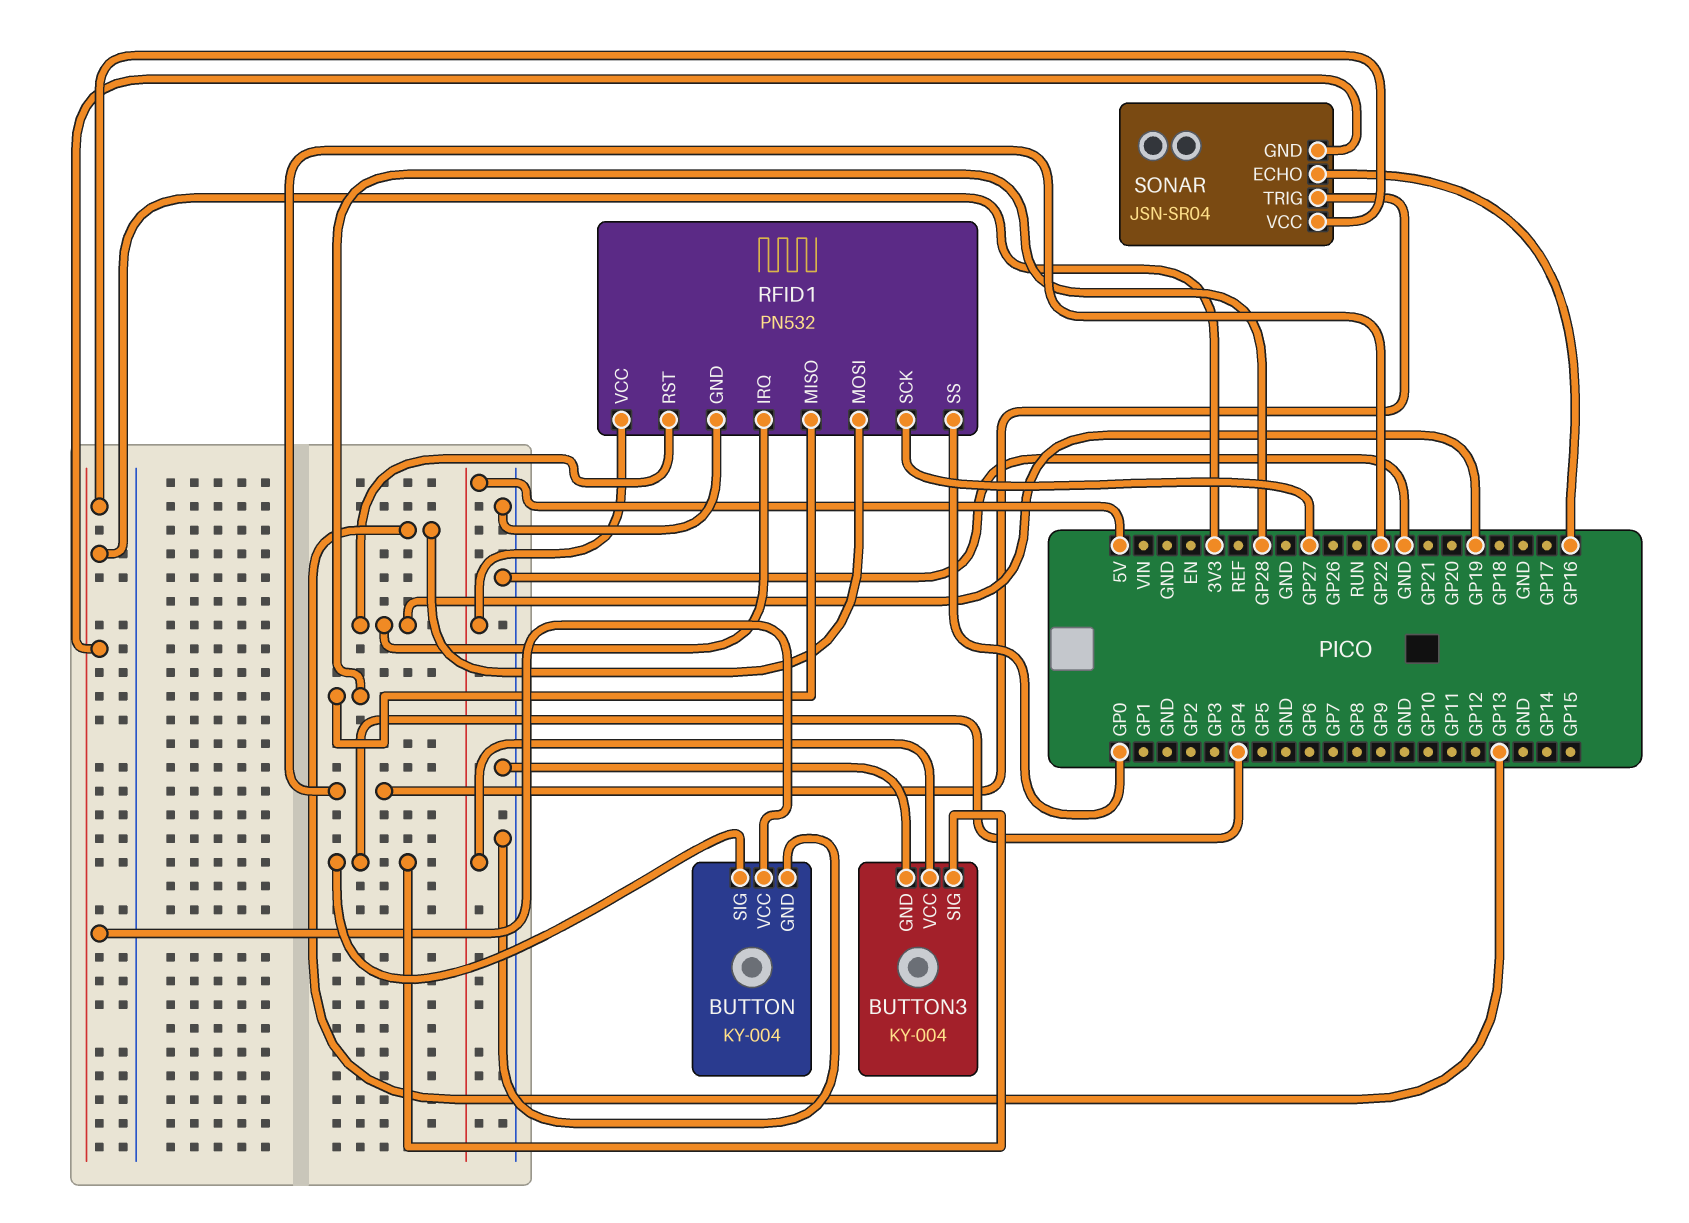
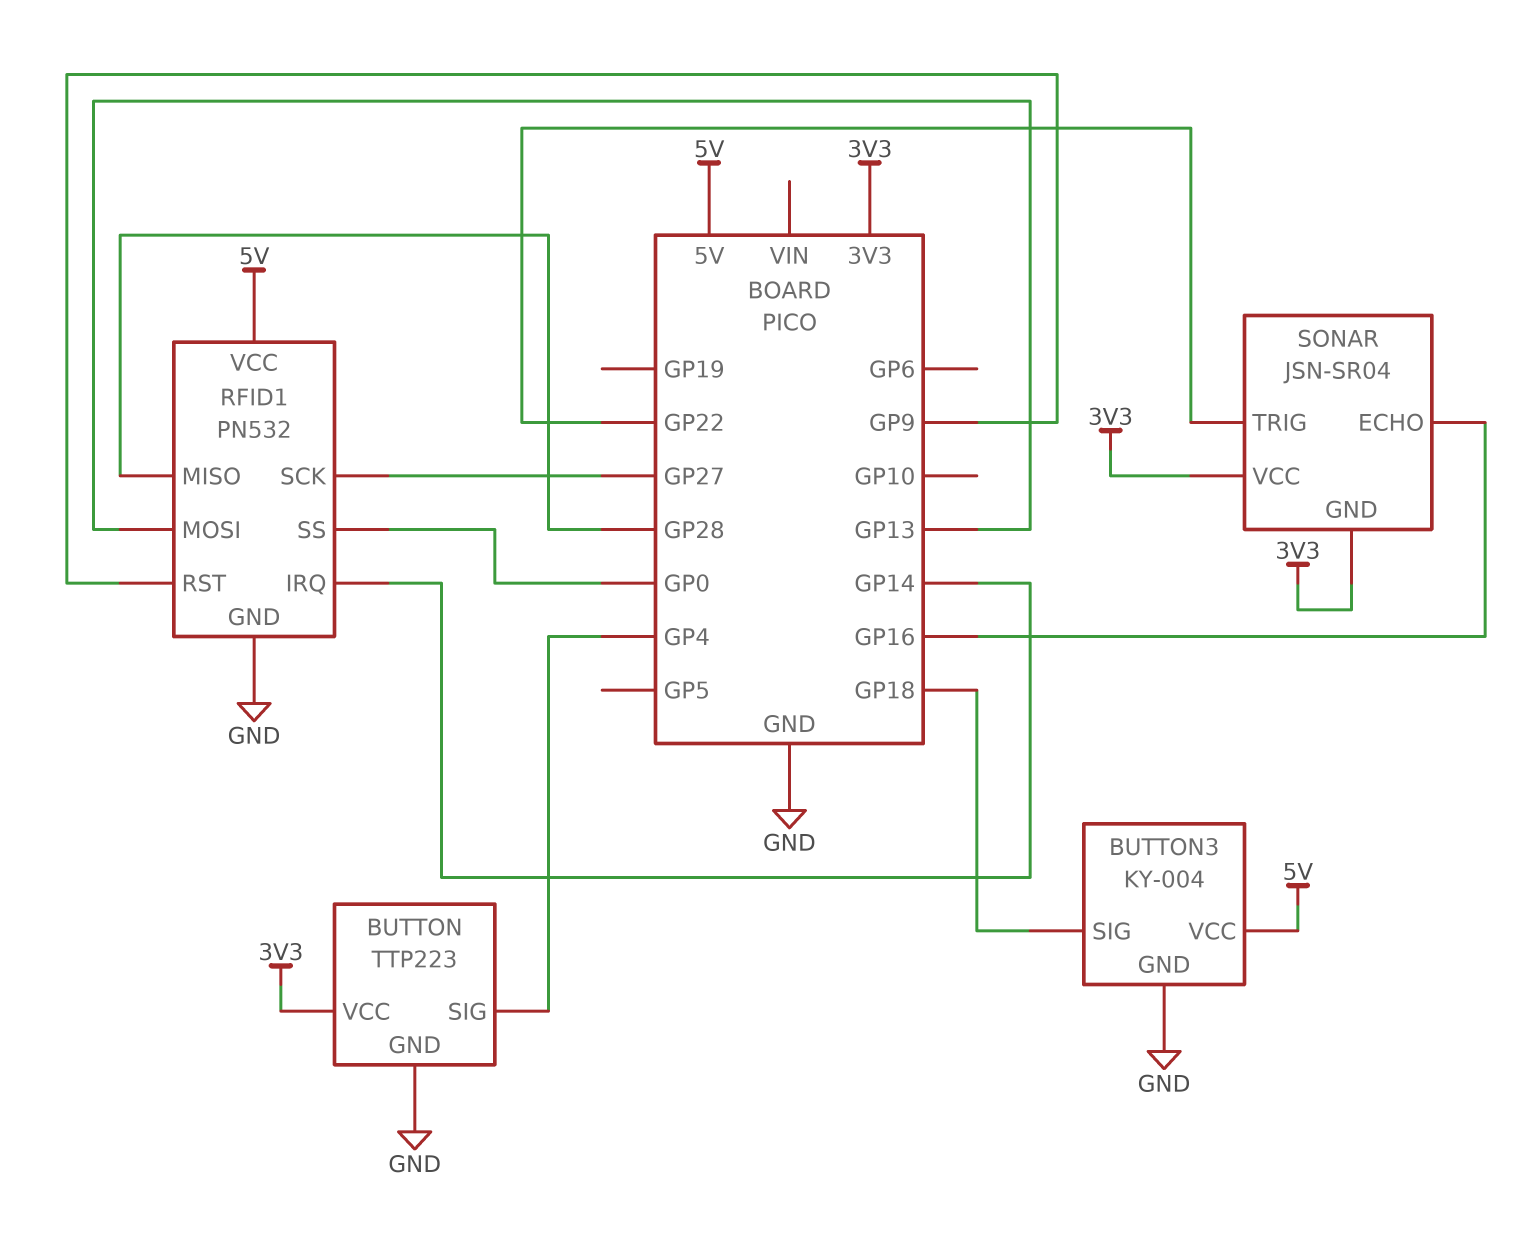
BUTTON: KY-004 -> TTP223
BUTTON3 pin SIG: GP4 -> GP18
RFID1 pin IRQ: GP19 -> GP14
RFID1 pin RST: GP19 -> GP9

